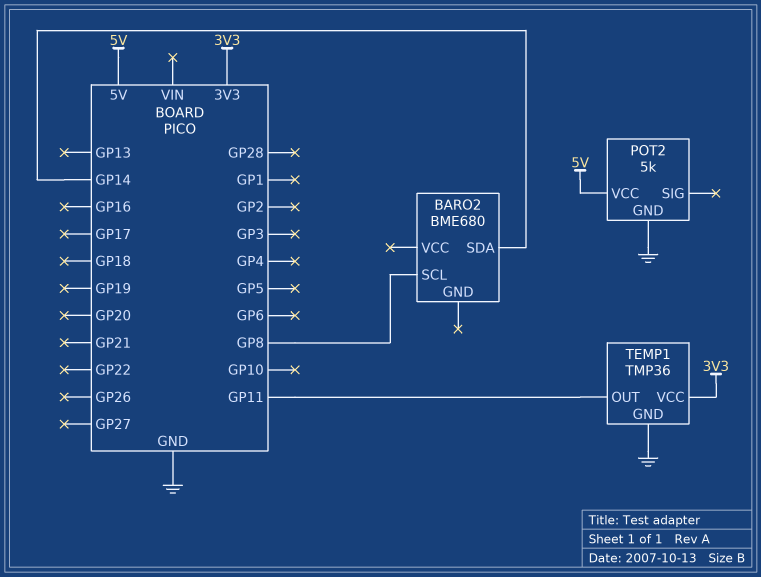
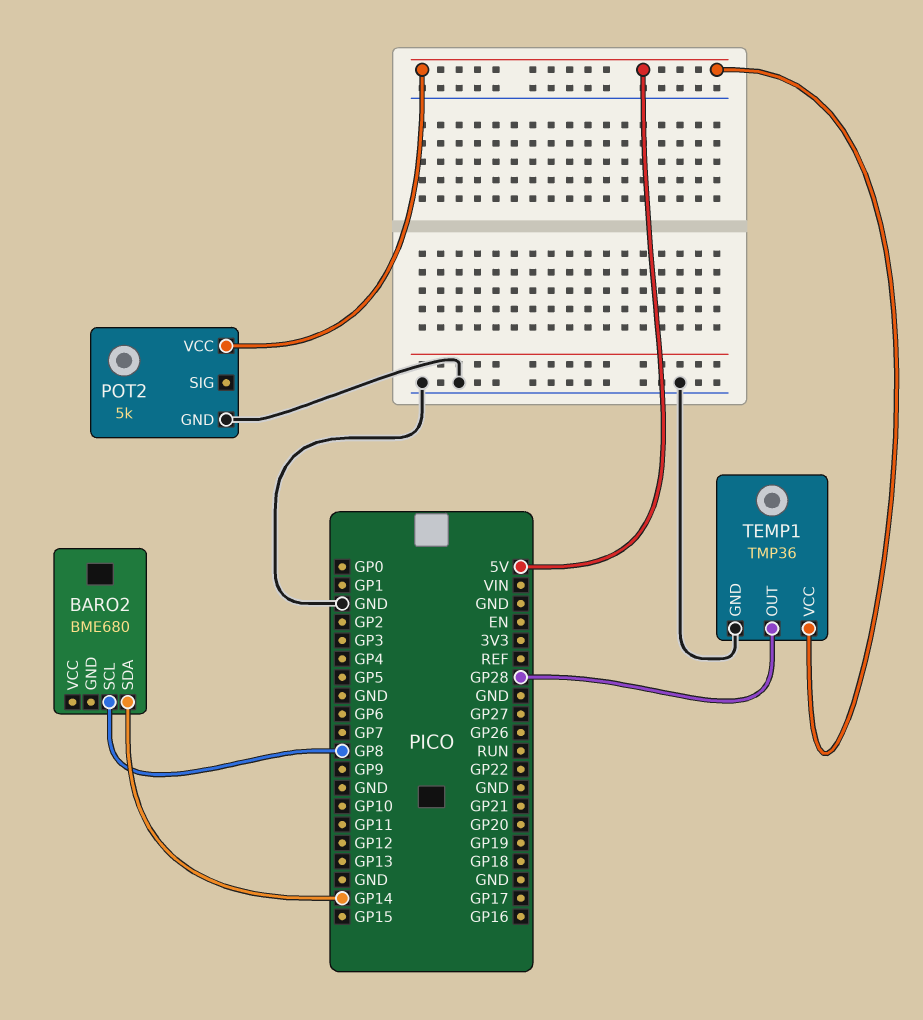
TEMP1 pin OUT: GP11 -> GP28
TEMP1 pin VCC: 3V3 -> 5V

